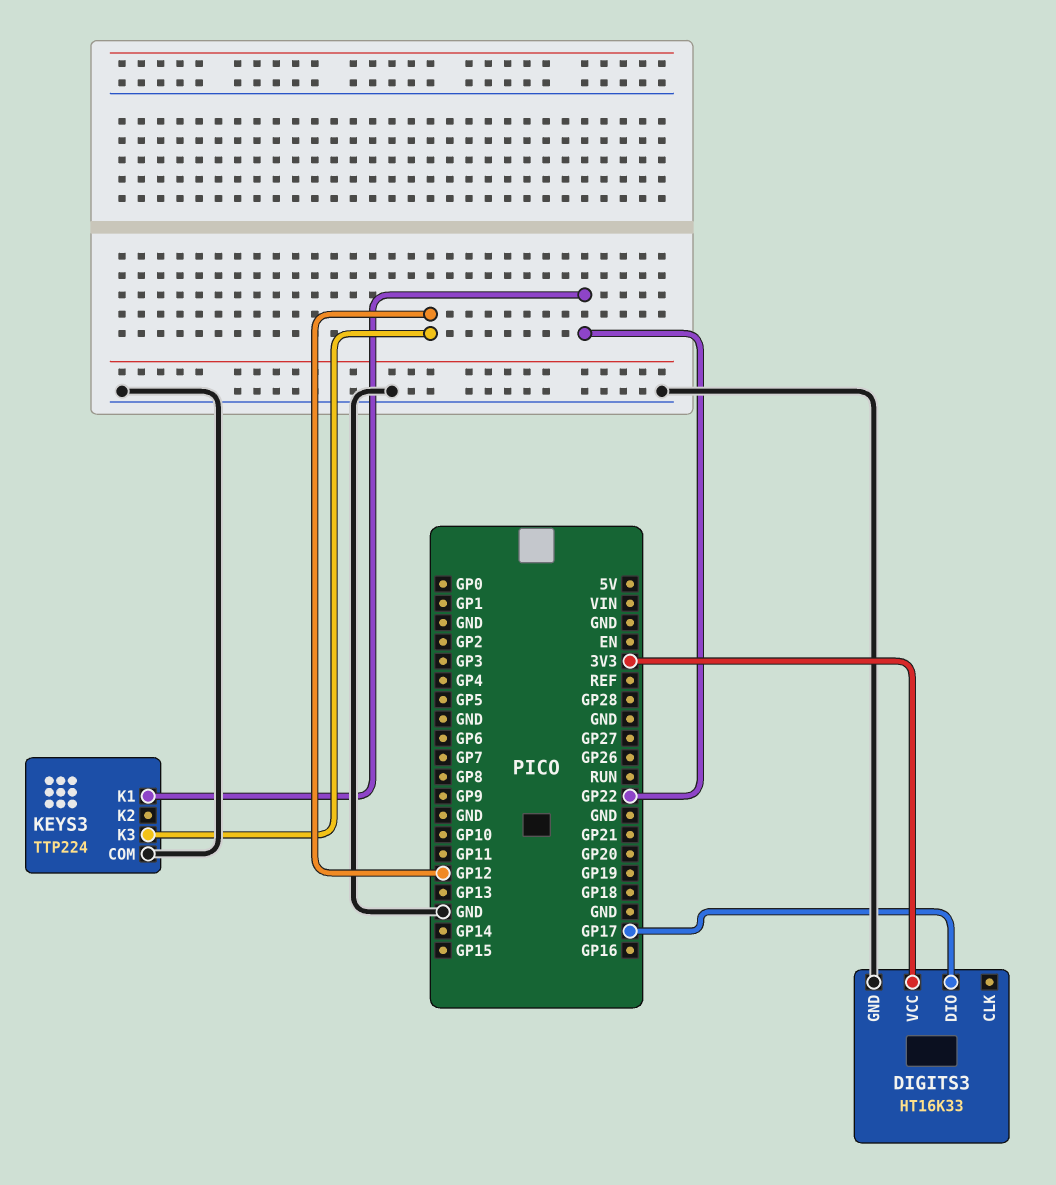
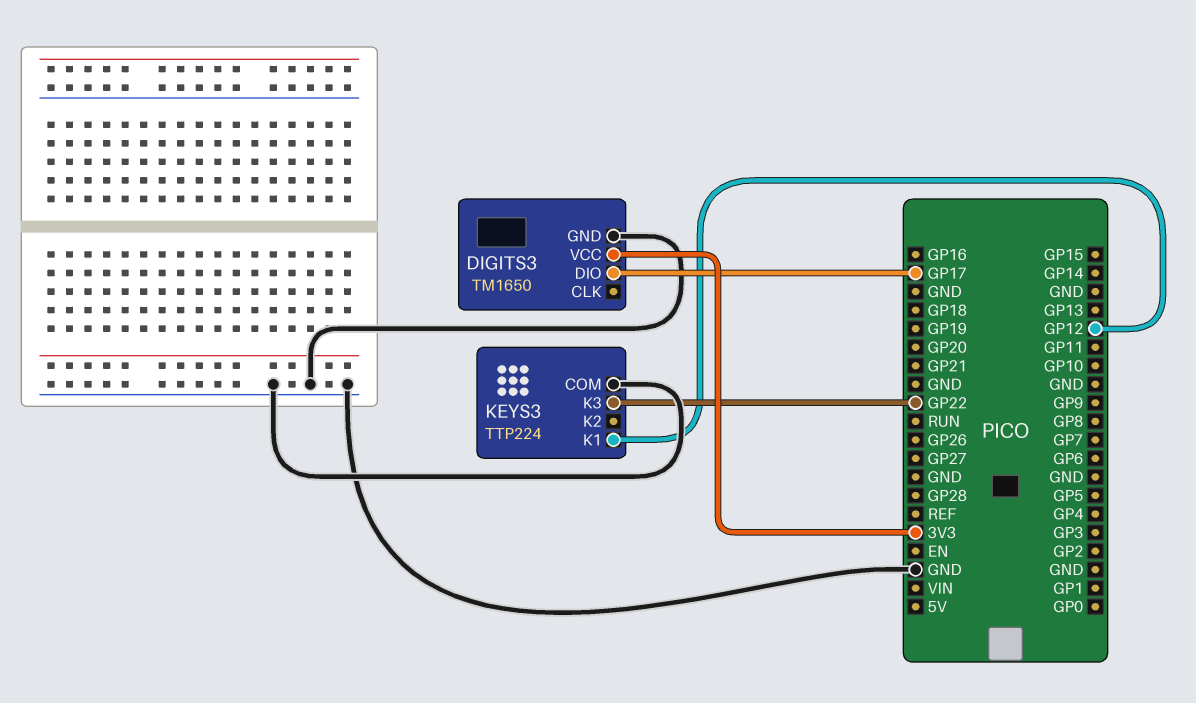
DIGITS3: HT16K33 -> TM1650
KEYS3 pin K1: GP22 -> GP12
KEYS3 pin K3: GP12 -> GP22

